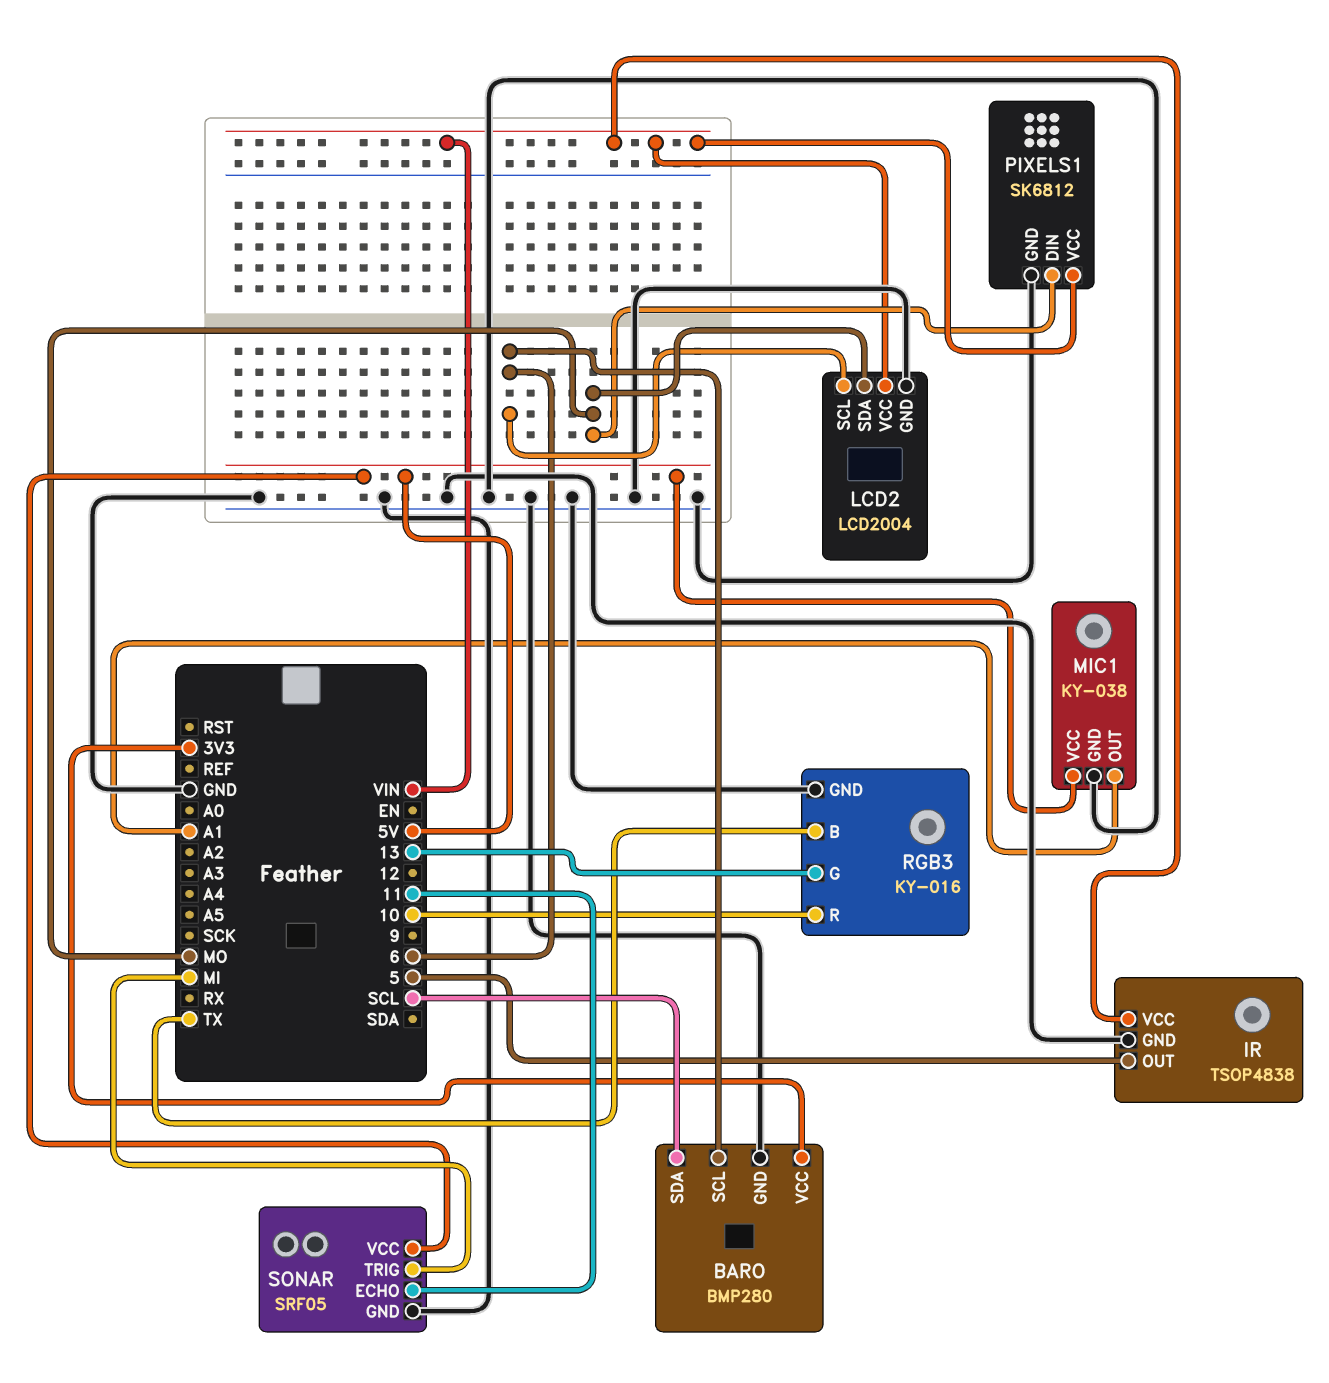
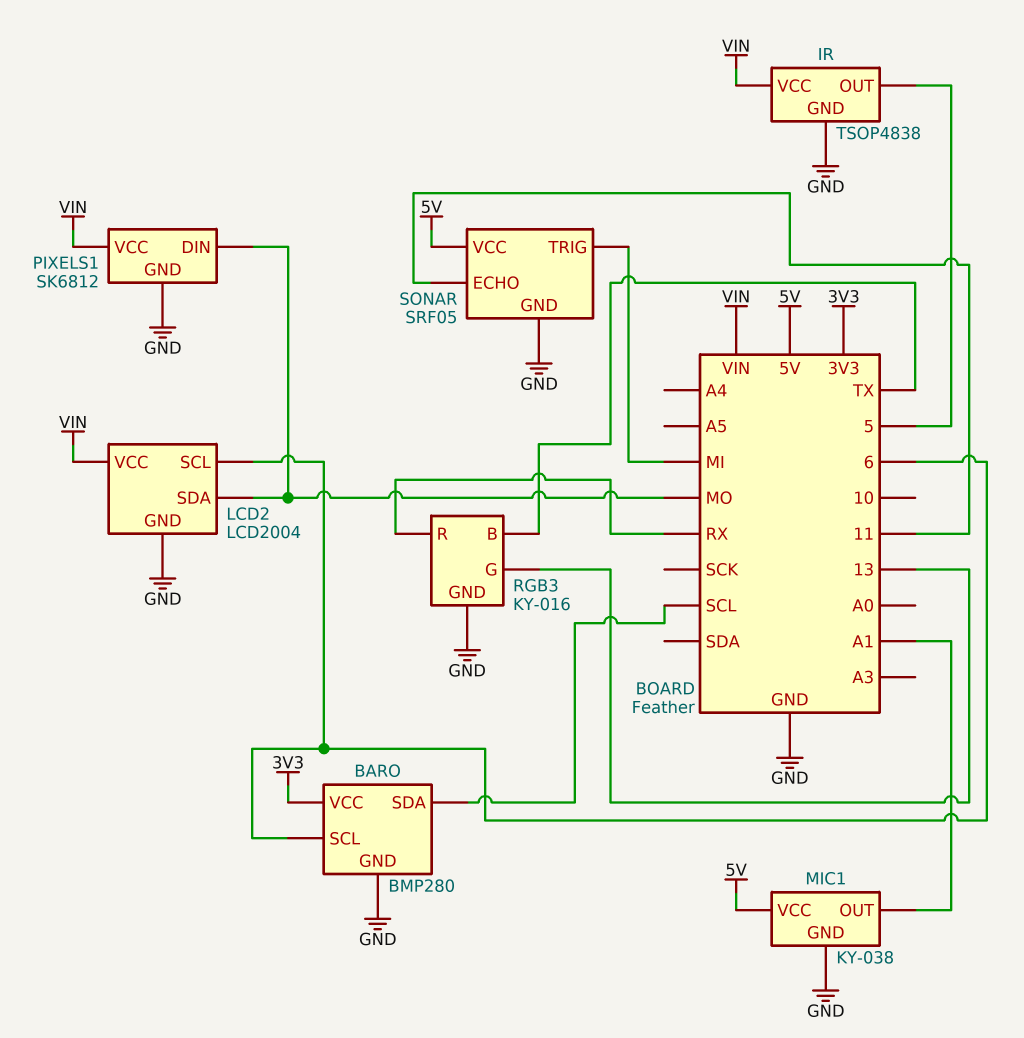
RGB3 pin R: 10 -> RX

